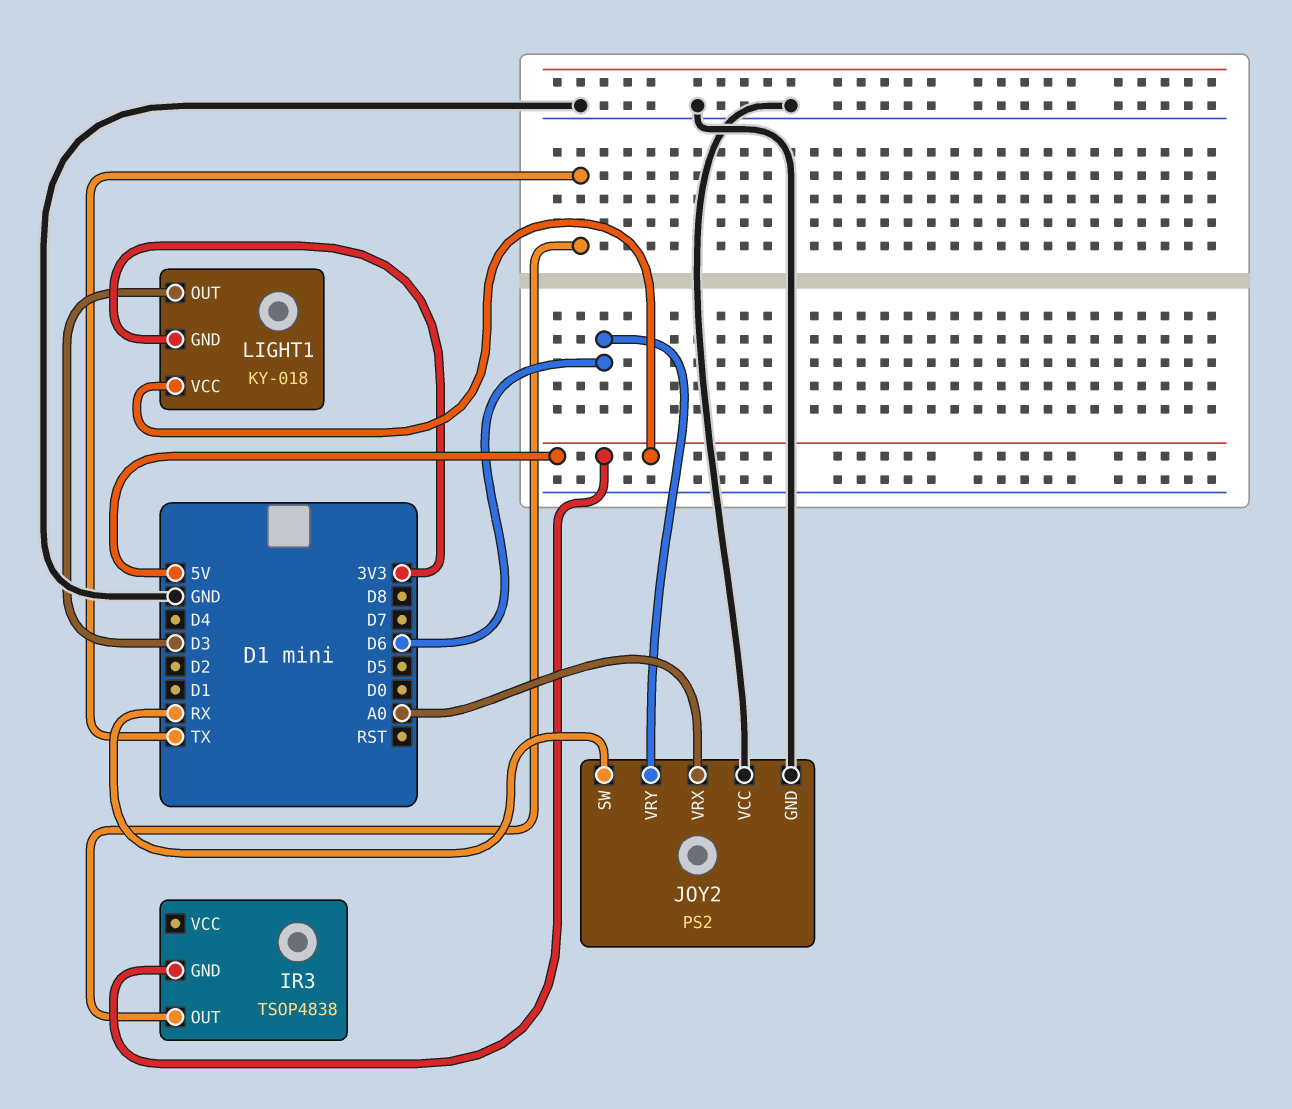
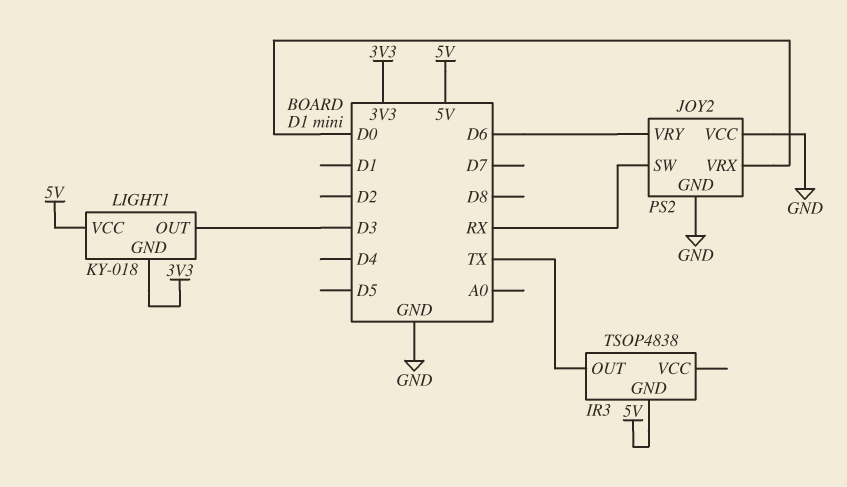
JOY2 pin VRX: A0 -> D0

